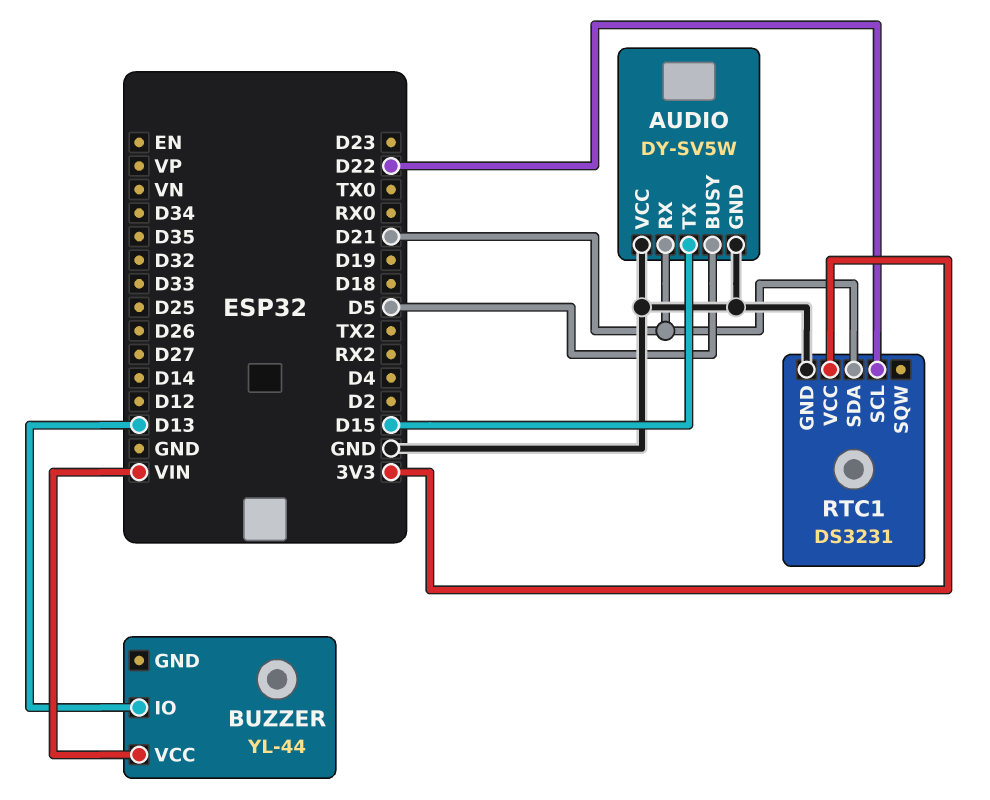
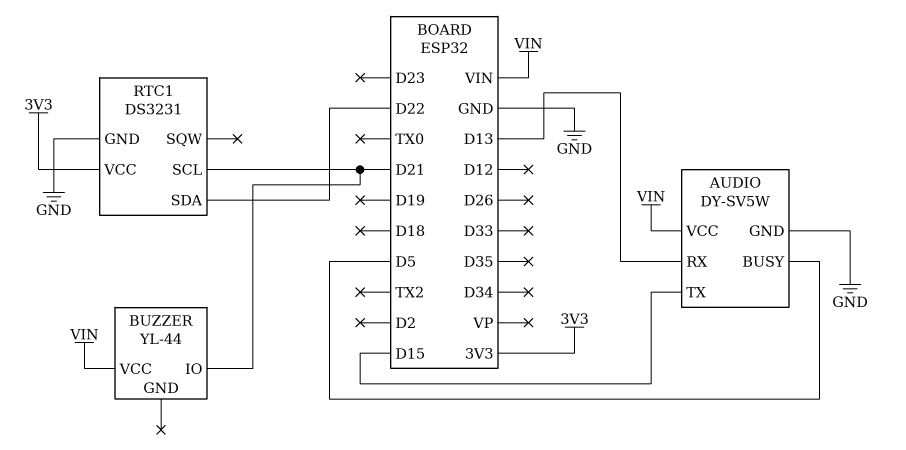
AUDIO pin RX: D21 -> D13
AUDIO pin VCC: GND -> VIN
BUZZER pin IO: D13 -> D21
RTC1 pin SCL: D22 -> D21
RTC1 pin SDA: D21 -> D22

